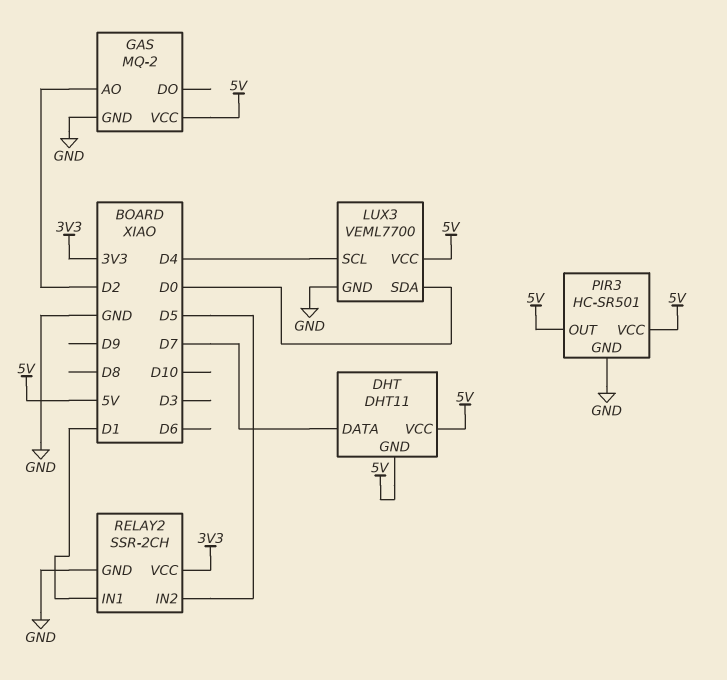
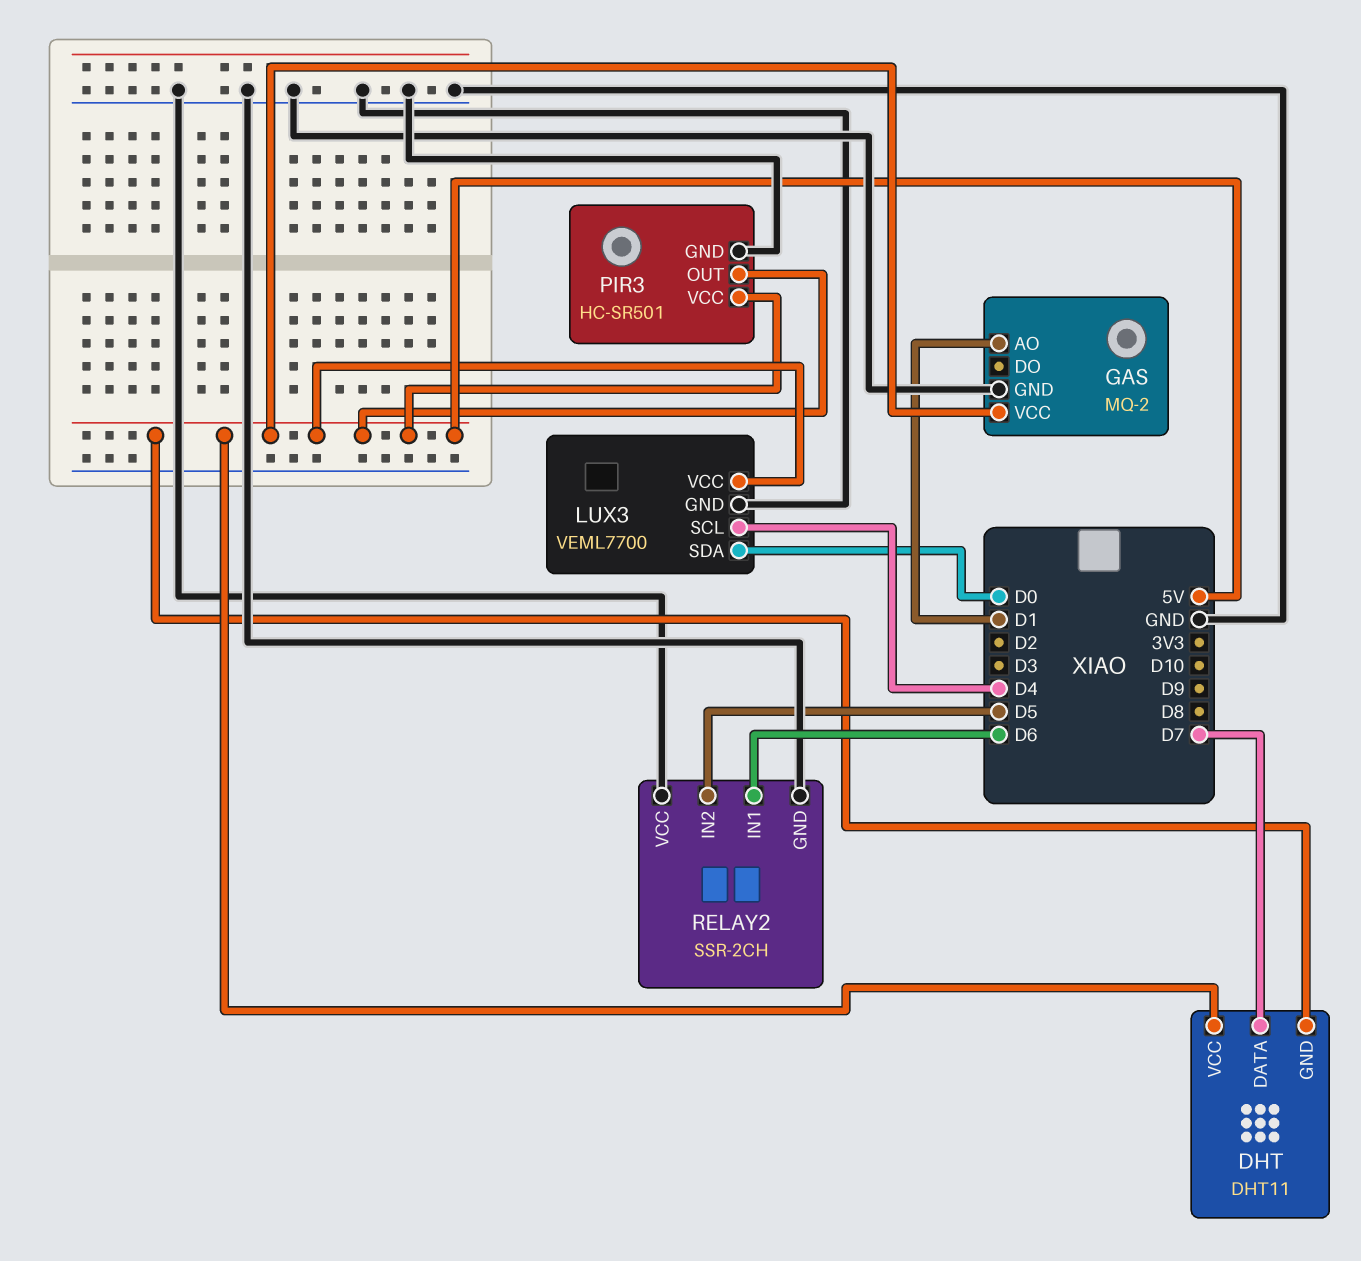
GAS pin AO: D2 -> D1
RELAY2 pin IN1: D1 -> D6
RELAY2 pin VCC: 3V3 -> GND

